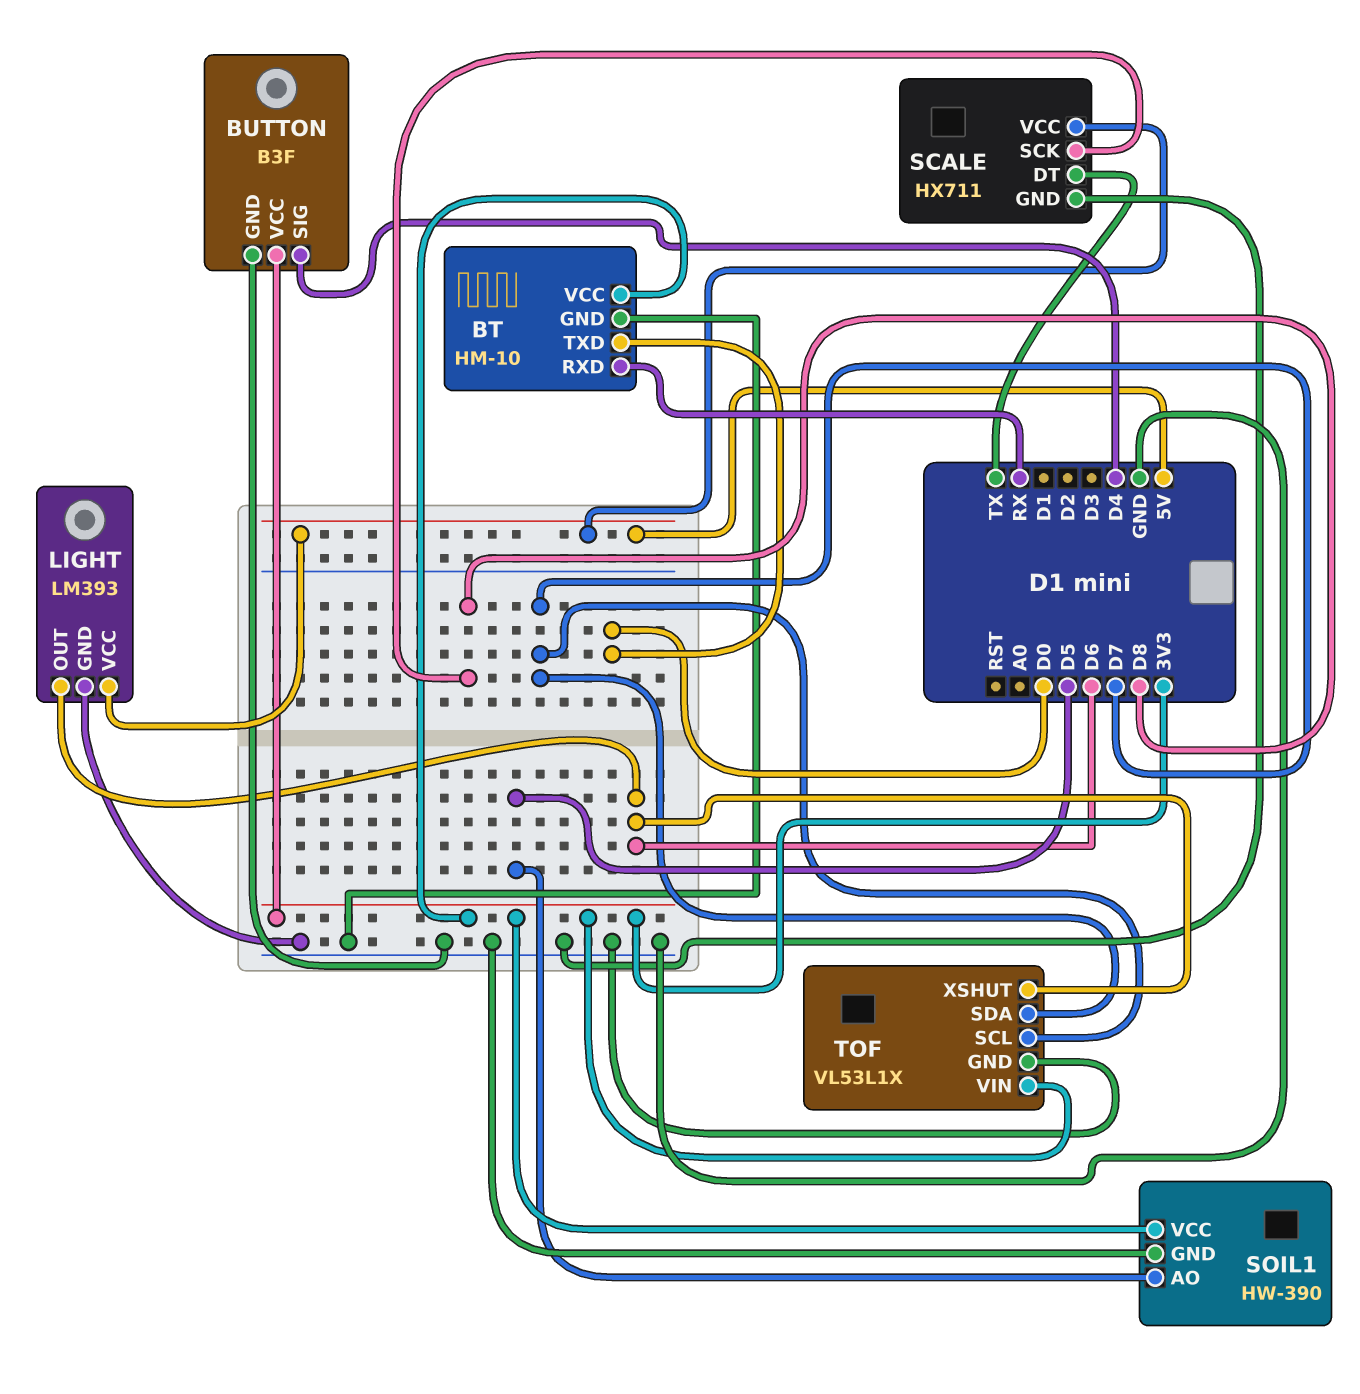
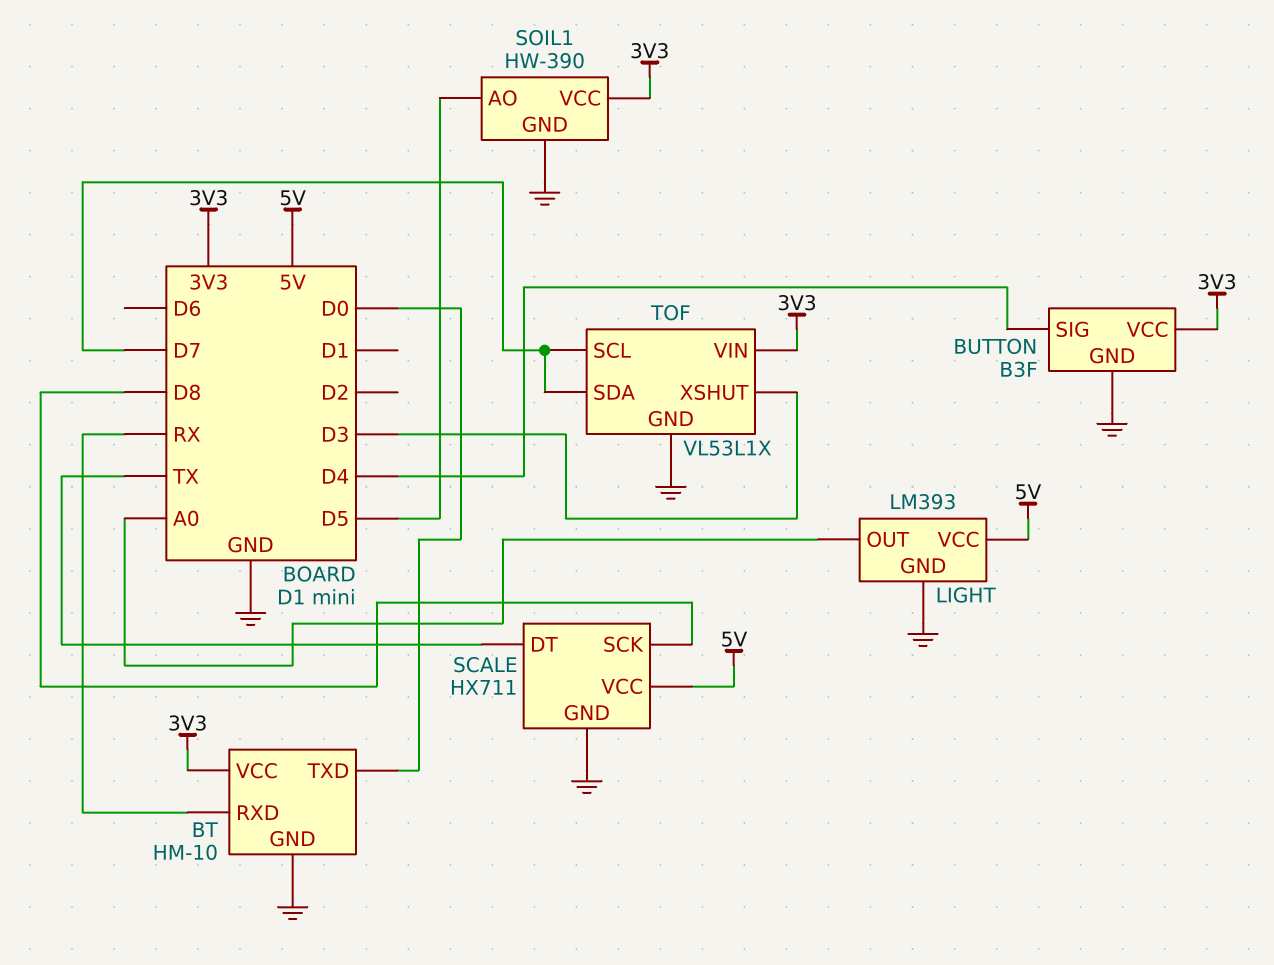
LIGHT pin OUT: D6 -> A0
TOF pin XSHUT: D6 -> D3

